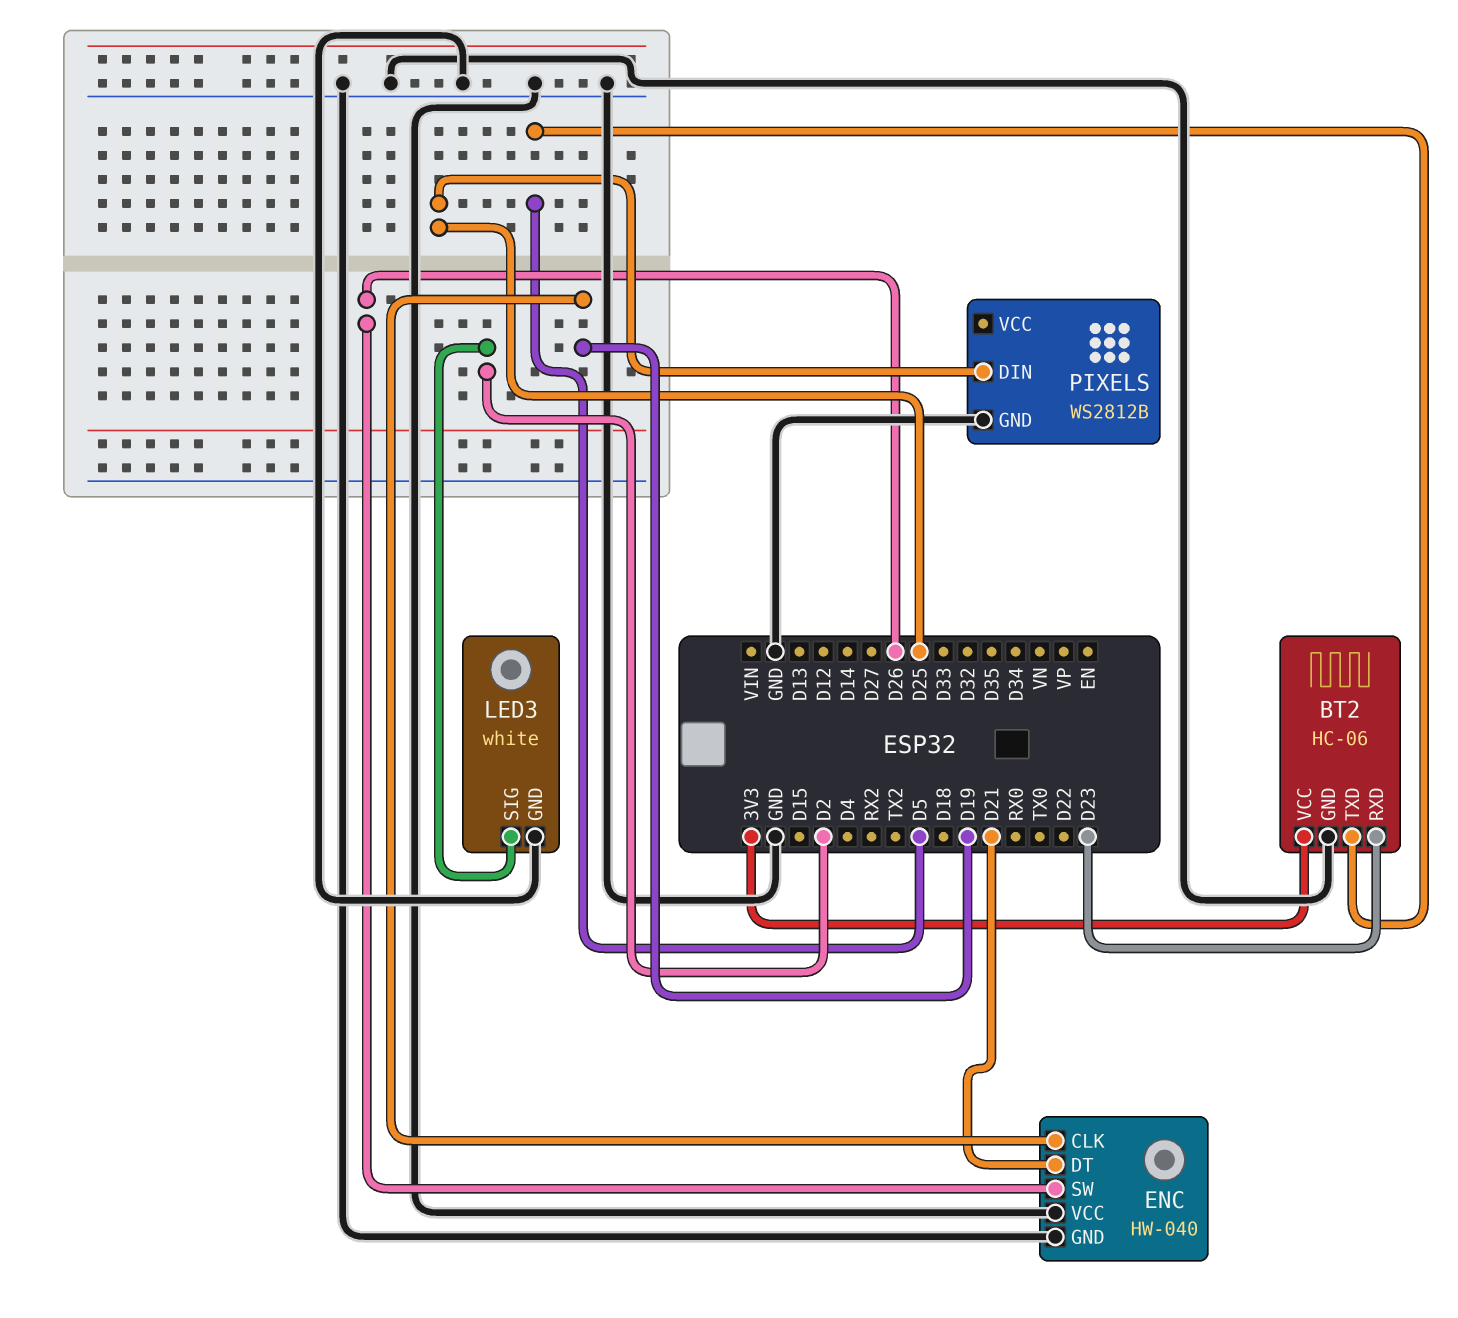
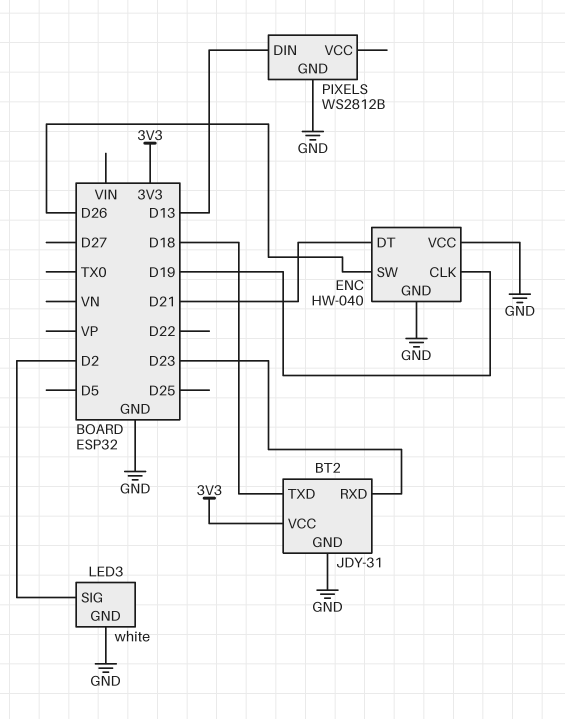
BT2: HC-06 -> JDY-31
BT2 pin TXD: D5 -> D18
PIXELS pin DIN: D25 -> D13

